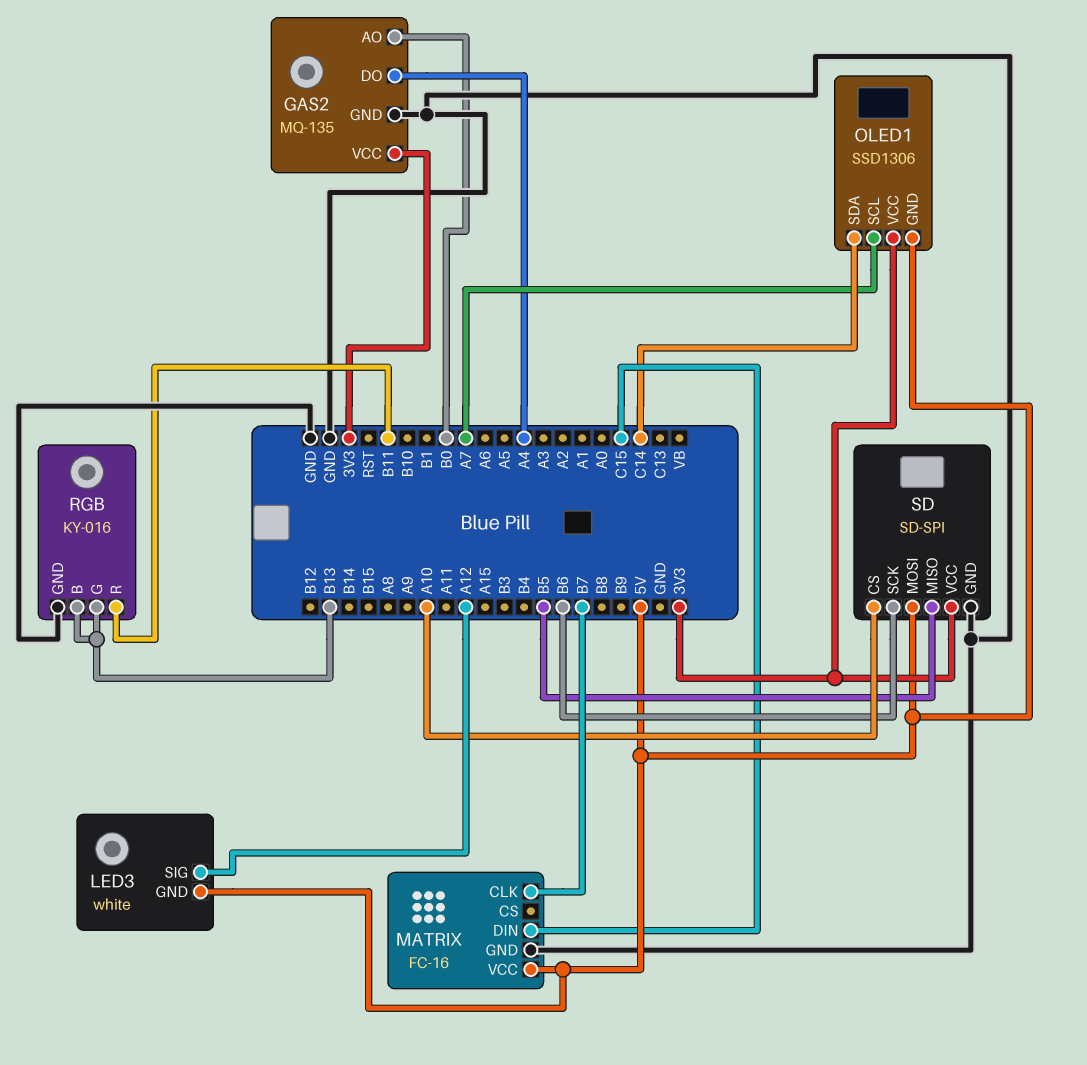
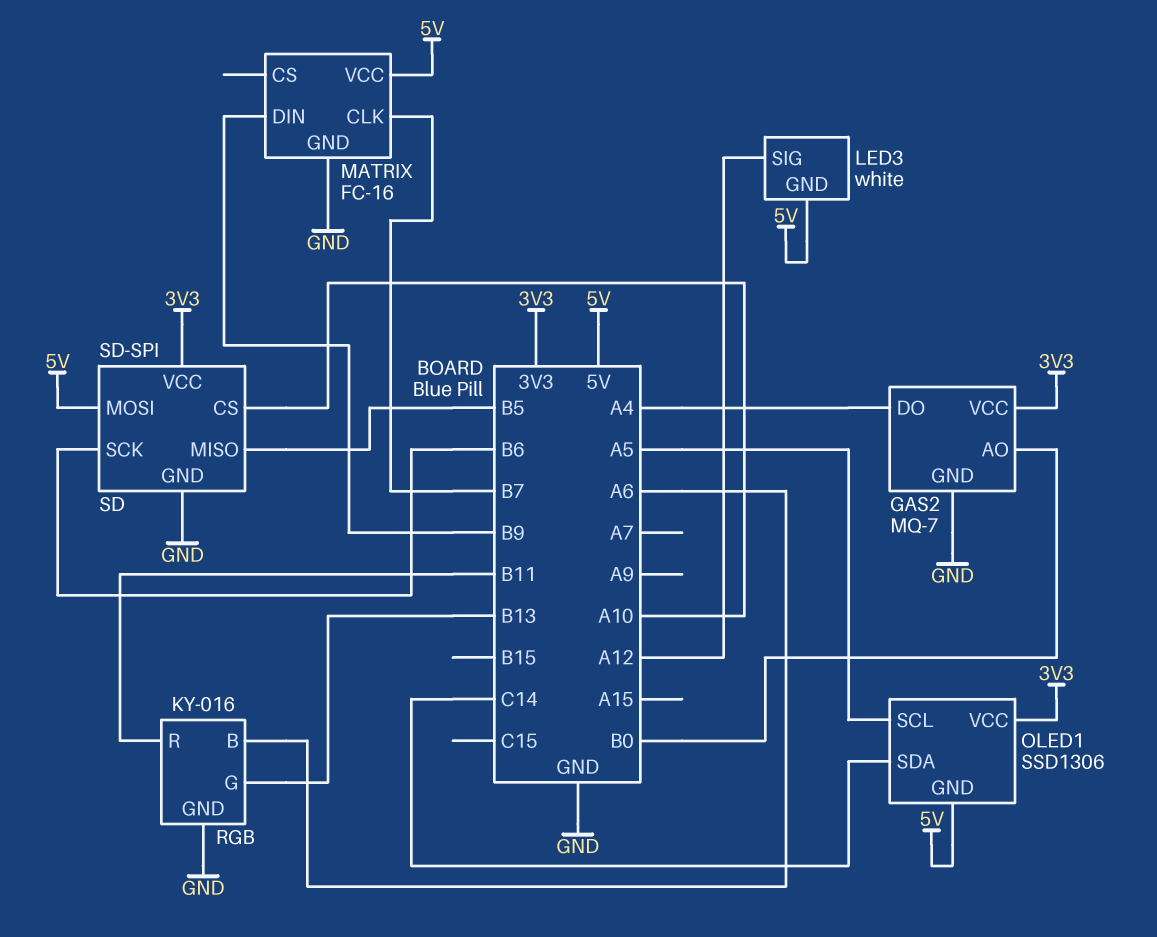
GAS2: MQ-135 -> MQ-7
MATRIX pin DIN: C15 -> B9
OLED1 pin SCL: A7 -> A5
RGB pin B: B13 -> A6

